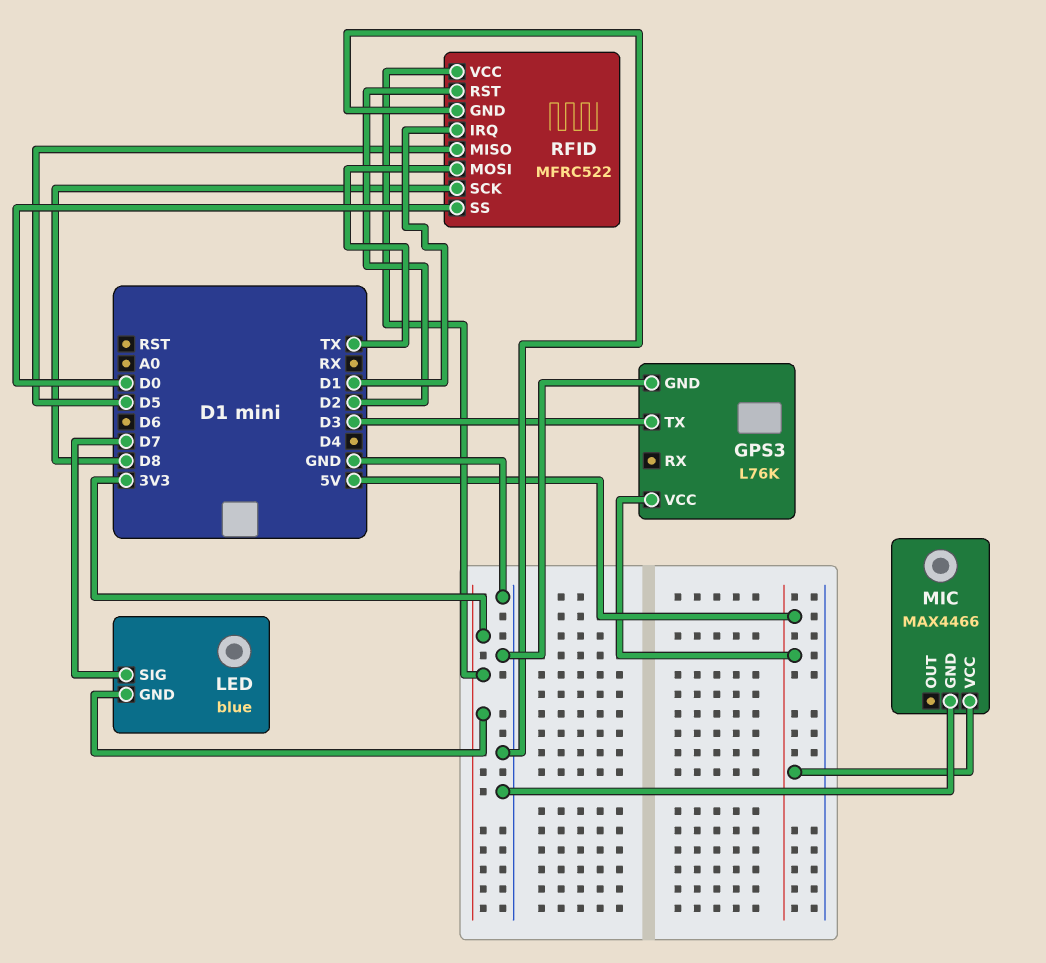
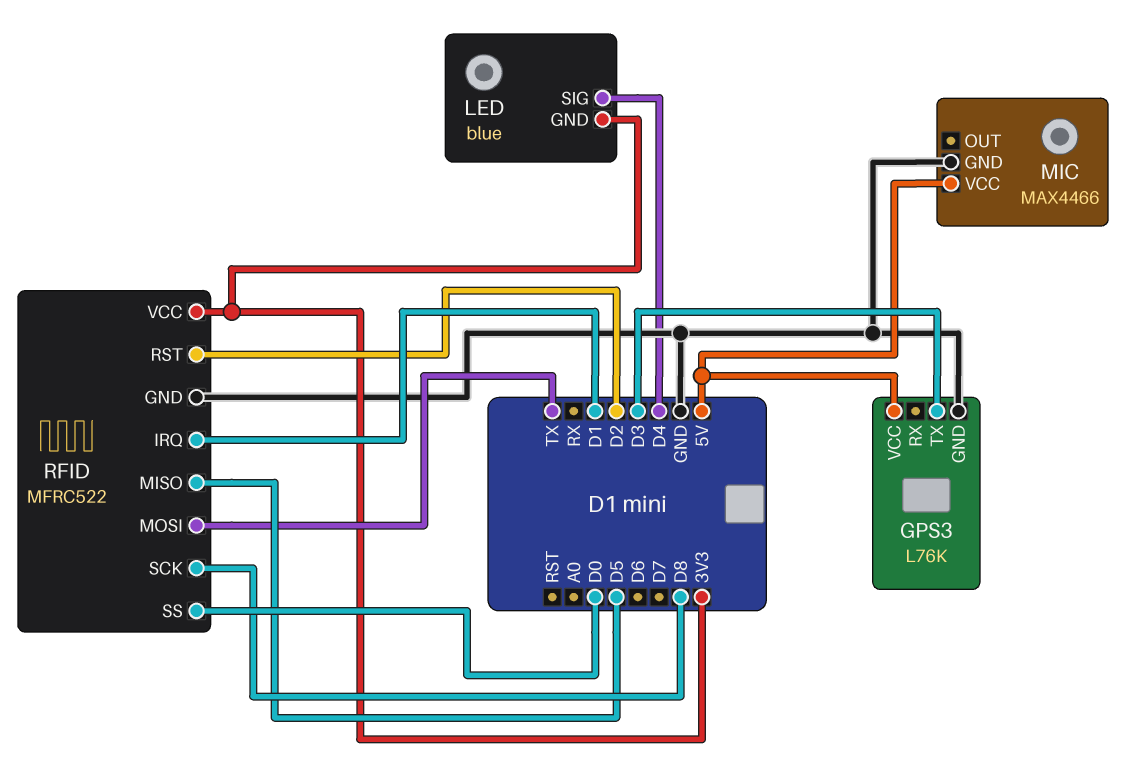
LED pin SIG: D7 -> D4

